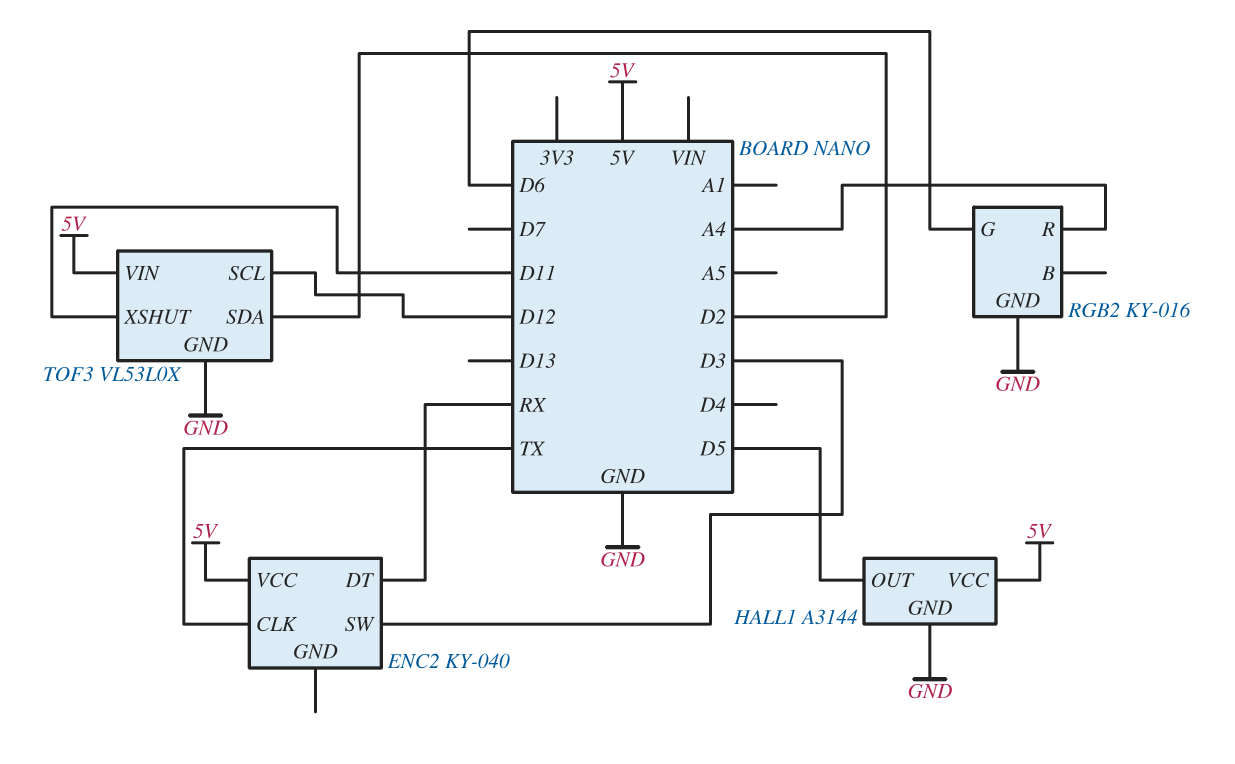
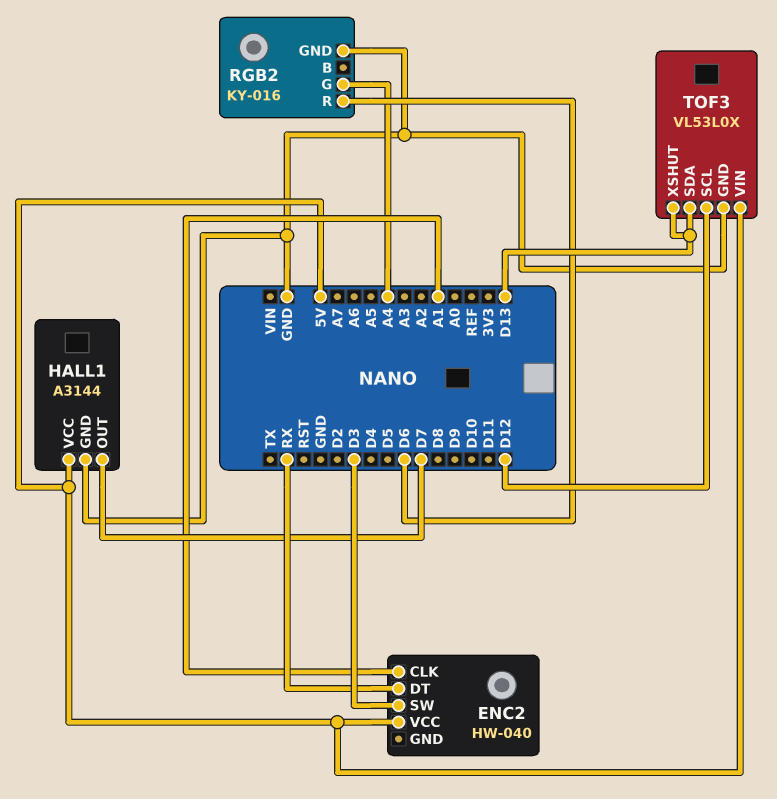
ENC2: KY-040 -> HW-040
ENC2 pin CLK: TX -> A1
HALL1 pin OUT: D5 -> D7
RGB2 pin G: D6 -> A4
RGB2 pin R: A4 -> D6
TOF3 pin SDA: D2 -> D13
TOF3 pin XSHUT: D11 -> D13

